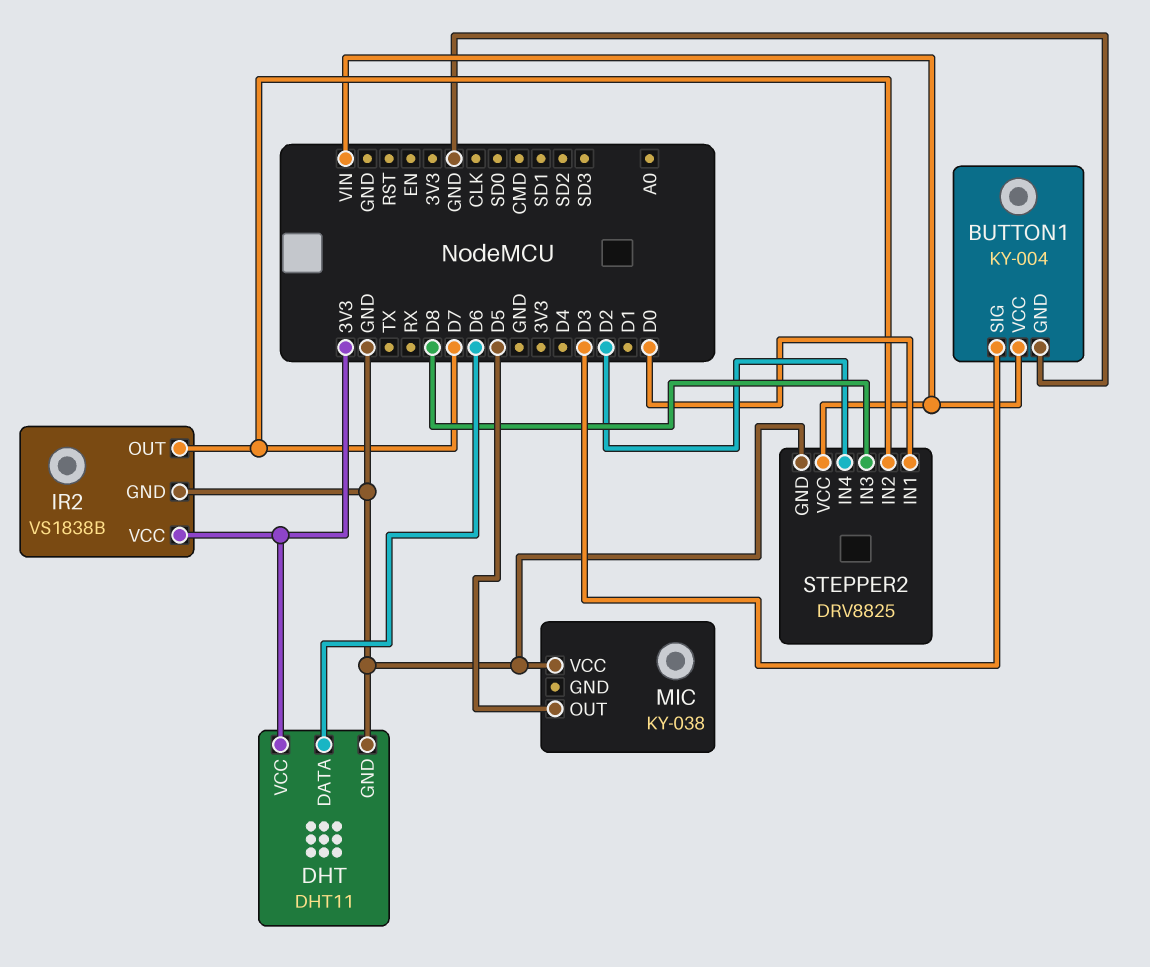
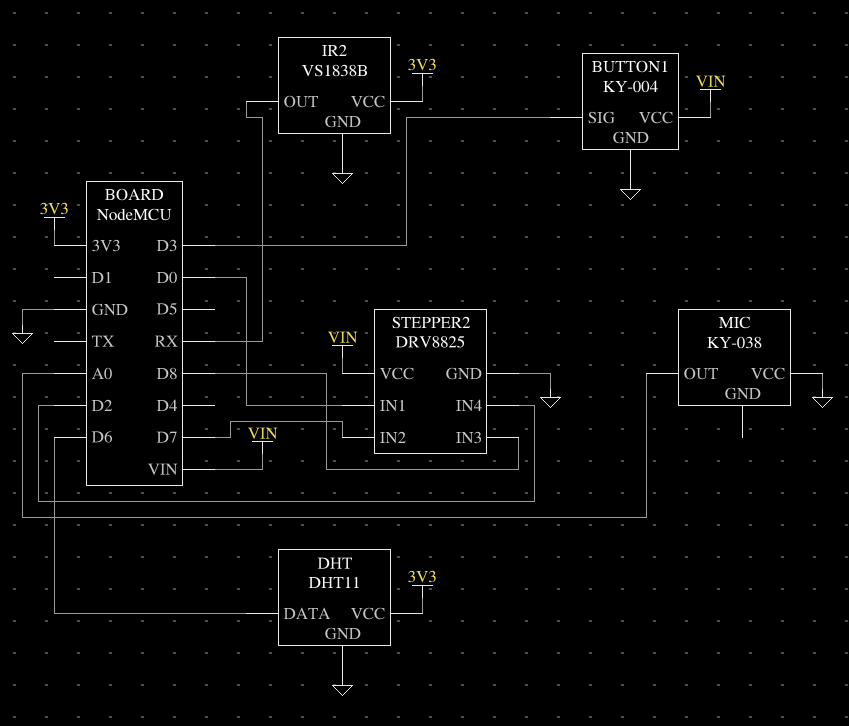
IR2 pin OUT: D7 -> RX
MIC pin OUT: D5 -> A0

